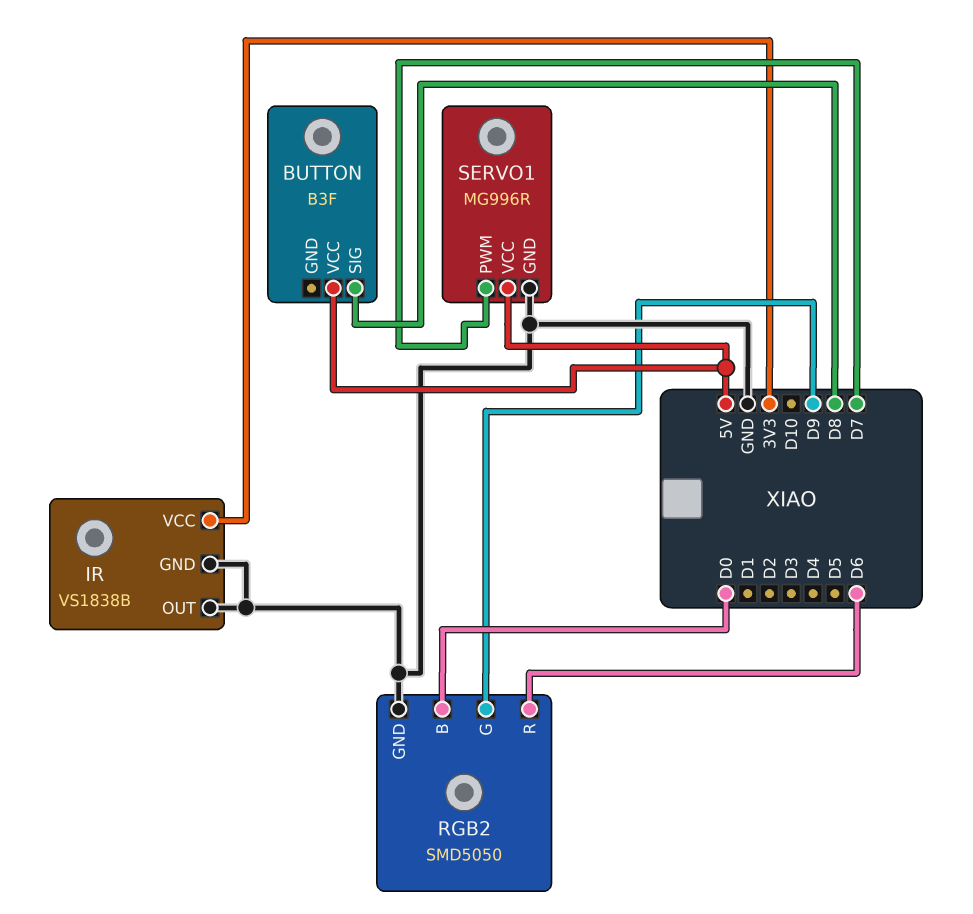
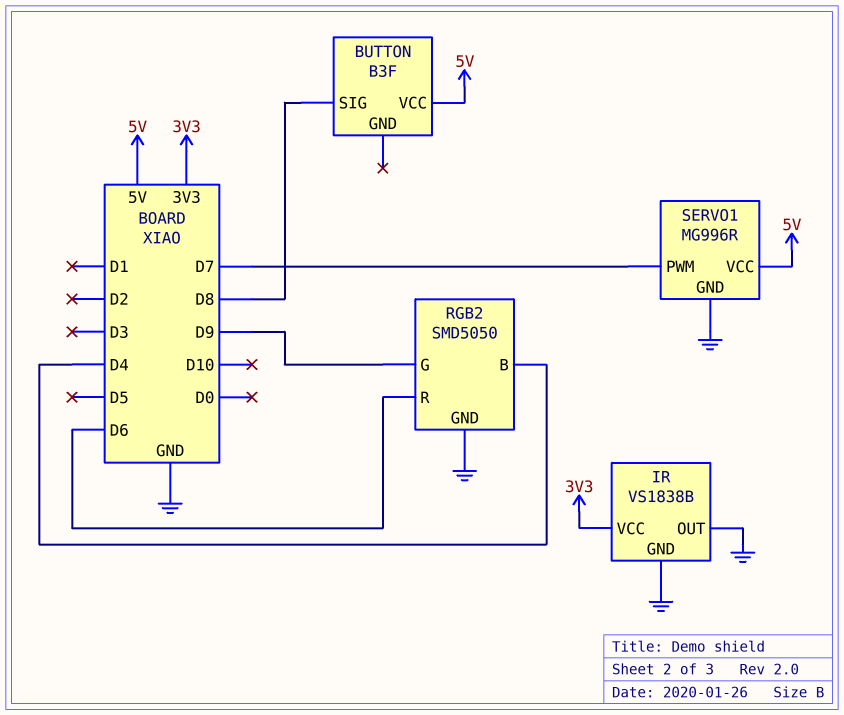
RGB2 pin B: D0 -> D4

